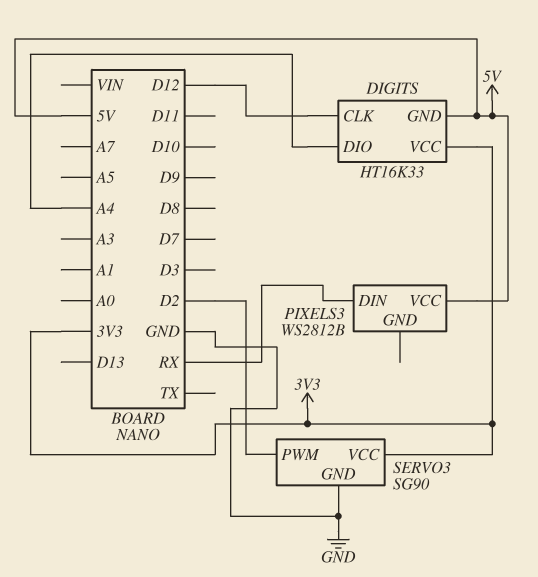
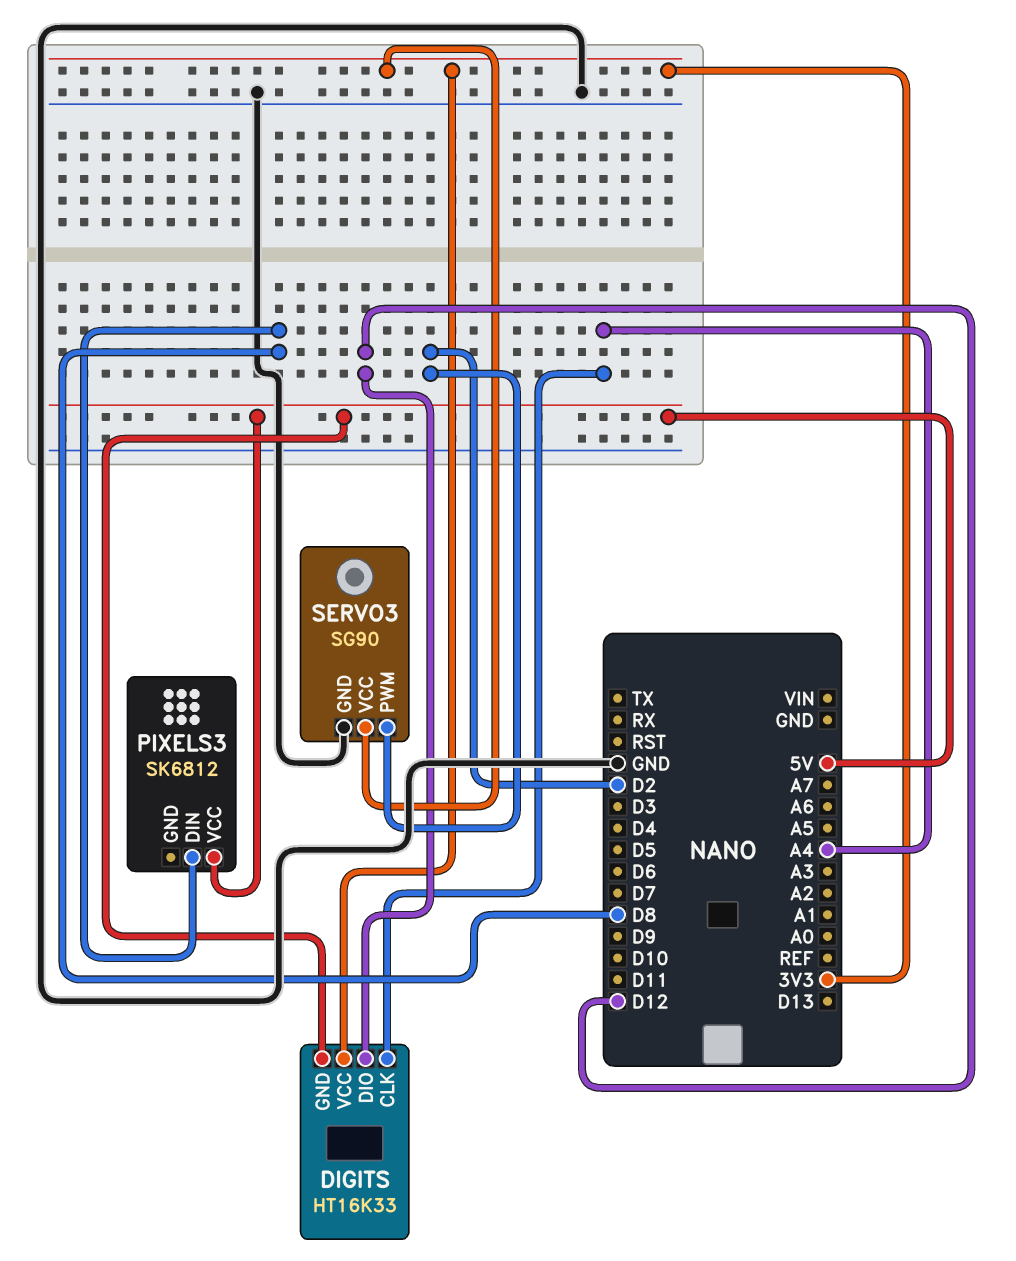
DIGITS pin CLK: D12 -> A4
DIGITS pin DIO: A4 -> D12
PIXELS3: WS2812B -> SK6812
PIXELS3 pin DIN: RX -> D8

